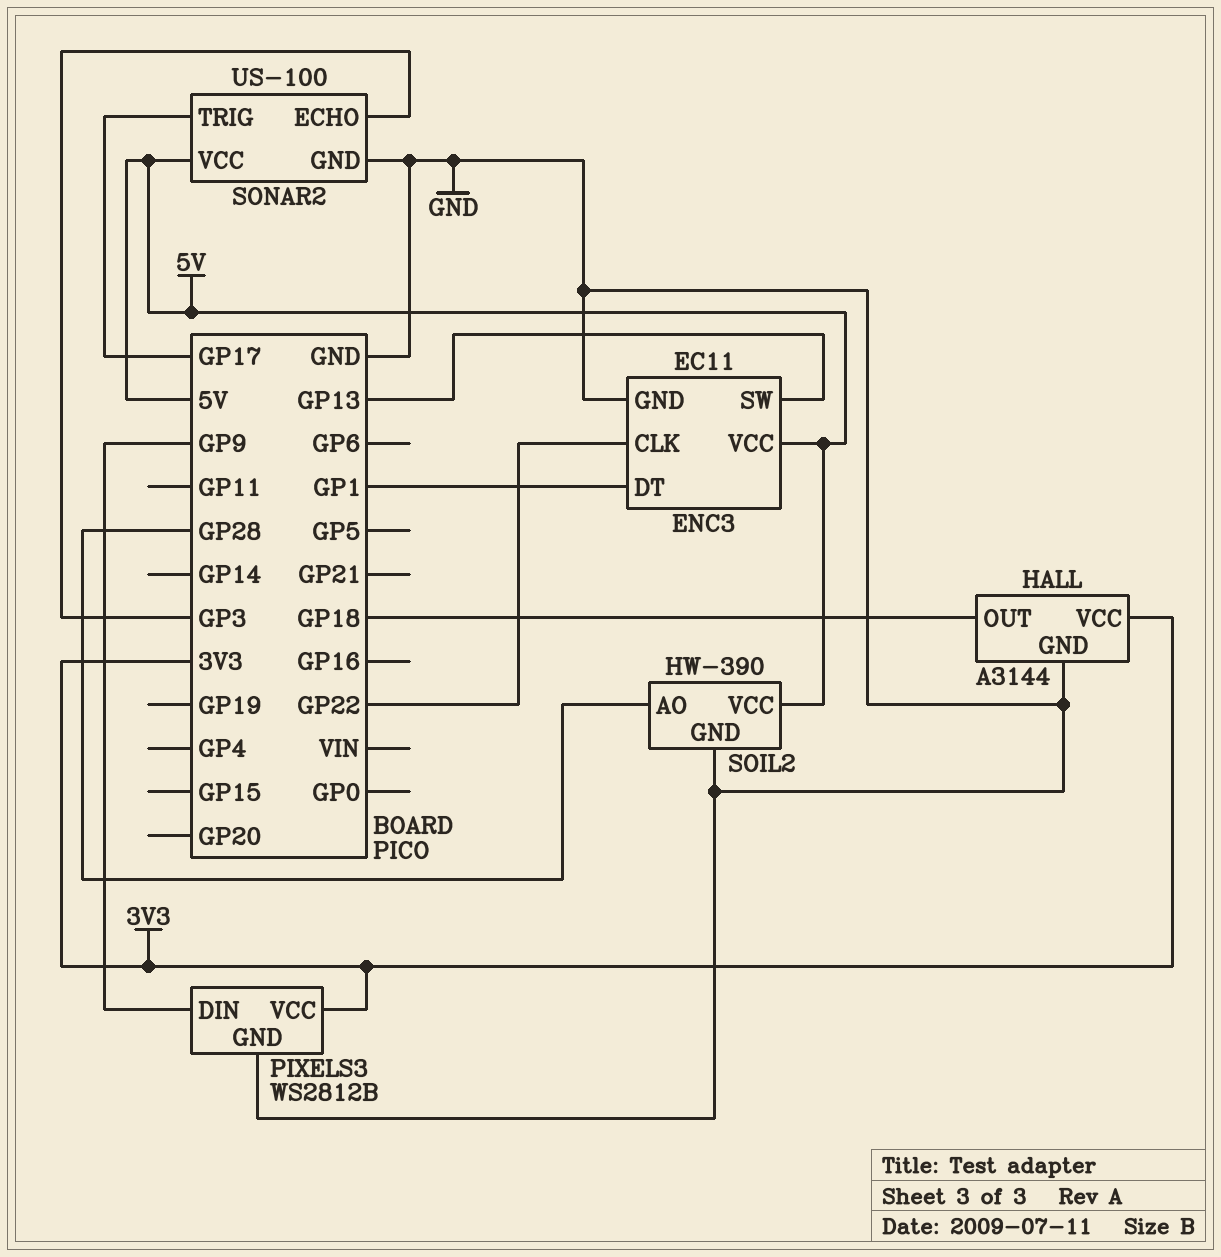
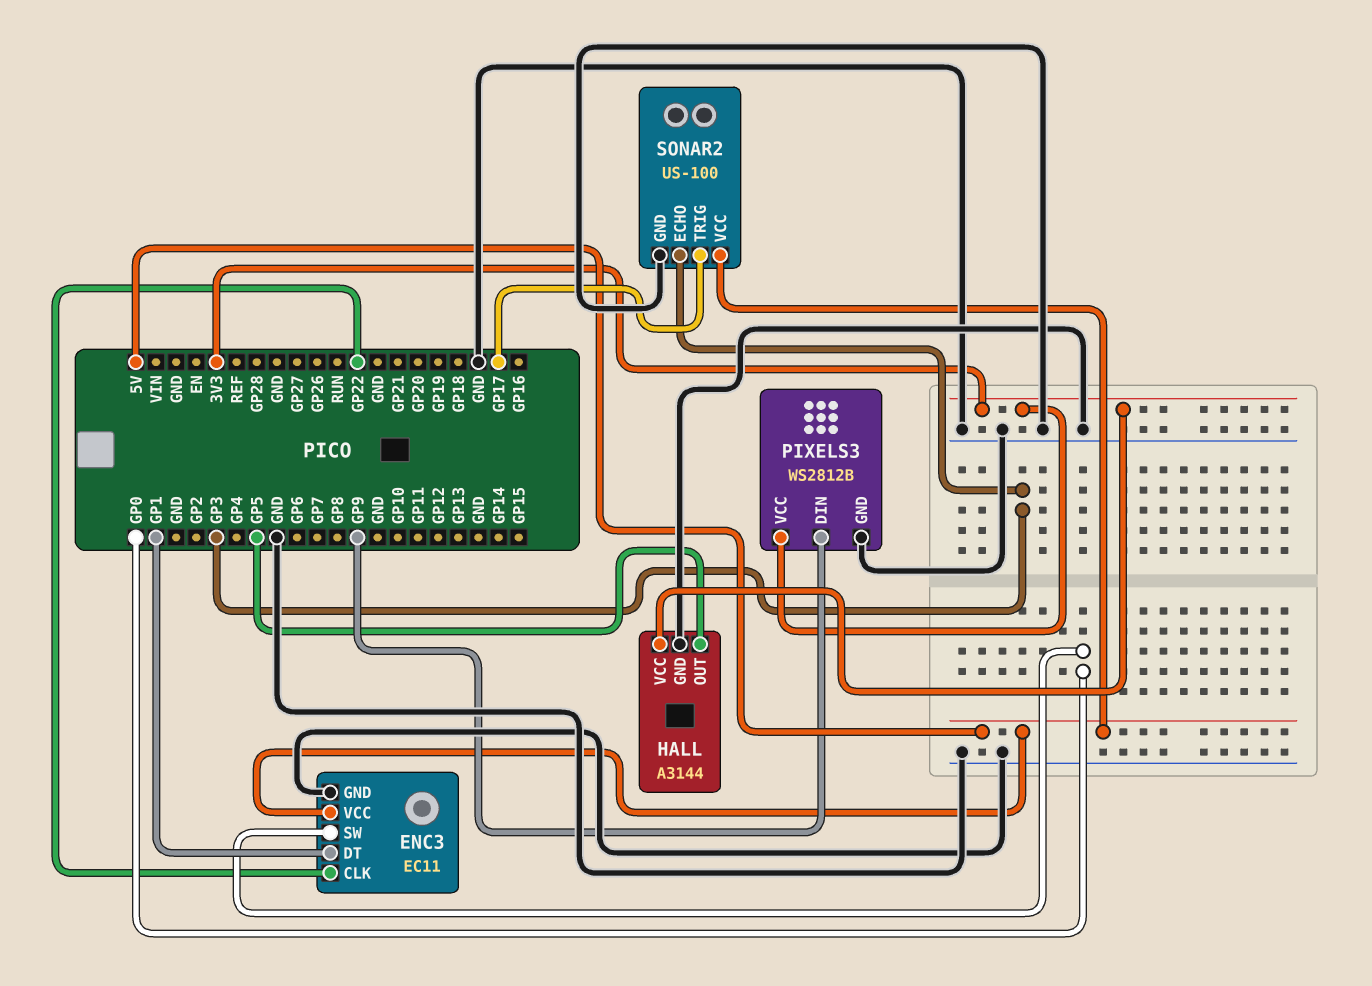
ENC3 pin SW: GP13 -> GP0
HALL pin OUT: GP18 -> GP5
SOIL2: HW-390 -> none
SOIL2 pin AO: GP28 -> none
SOIL2 pin GND: GND -> none
SOIL2 pin VCC: 5V -> none

